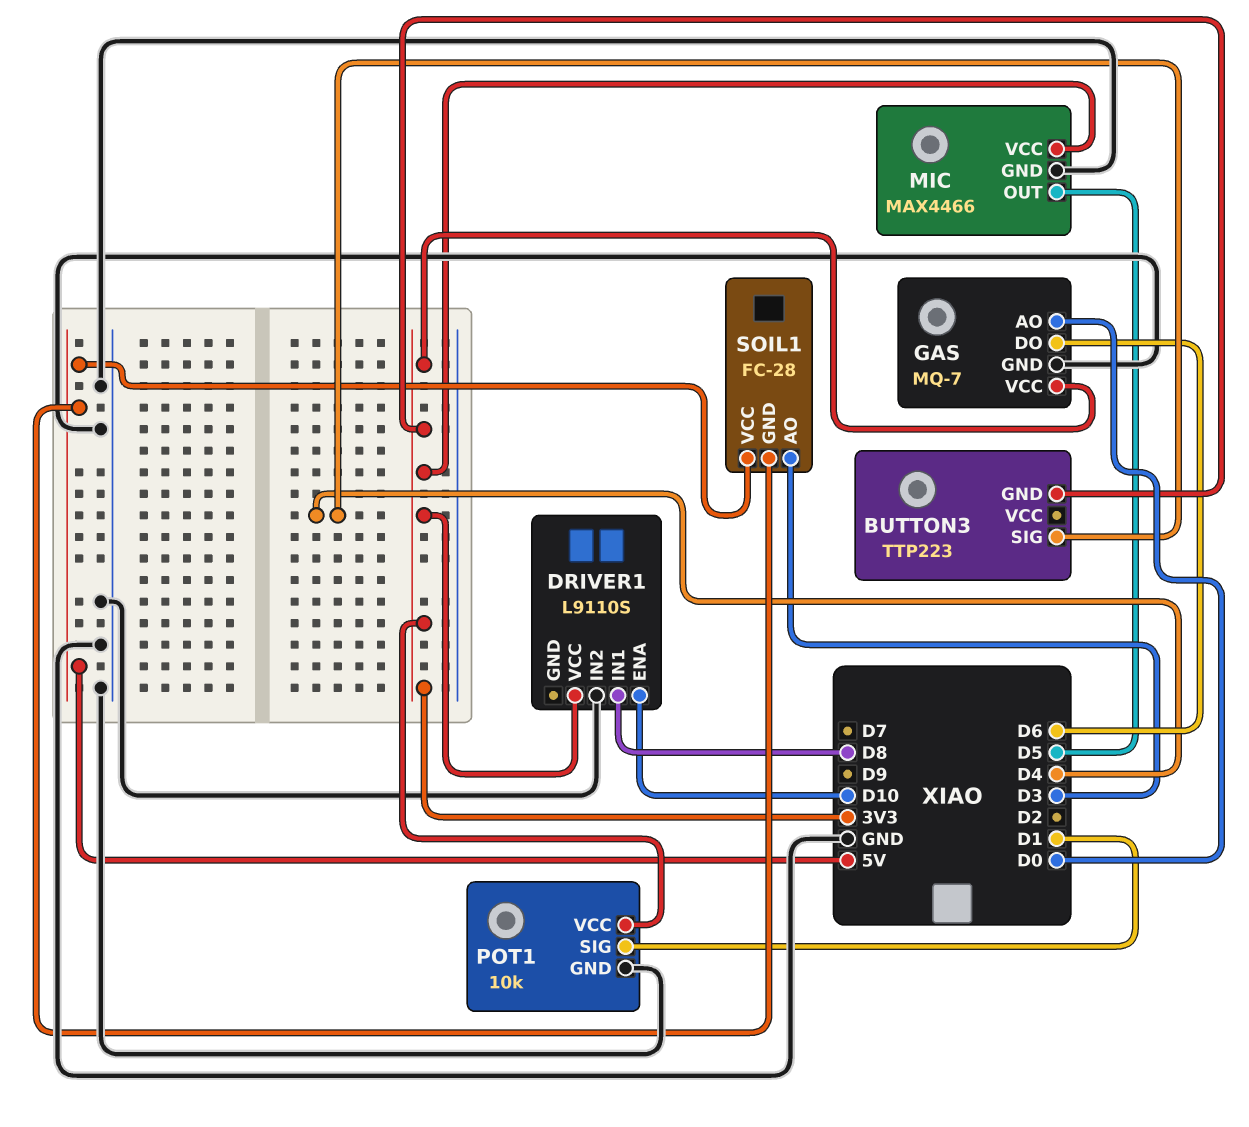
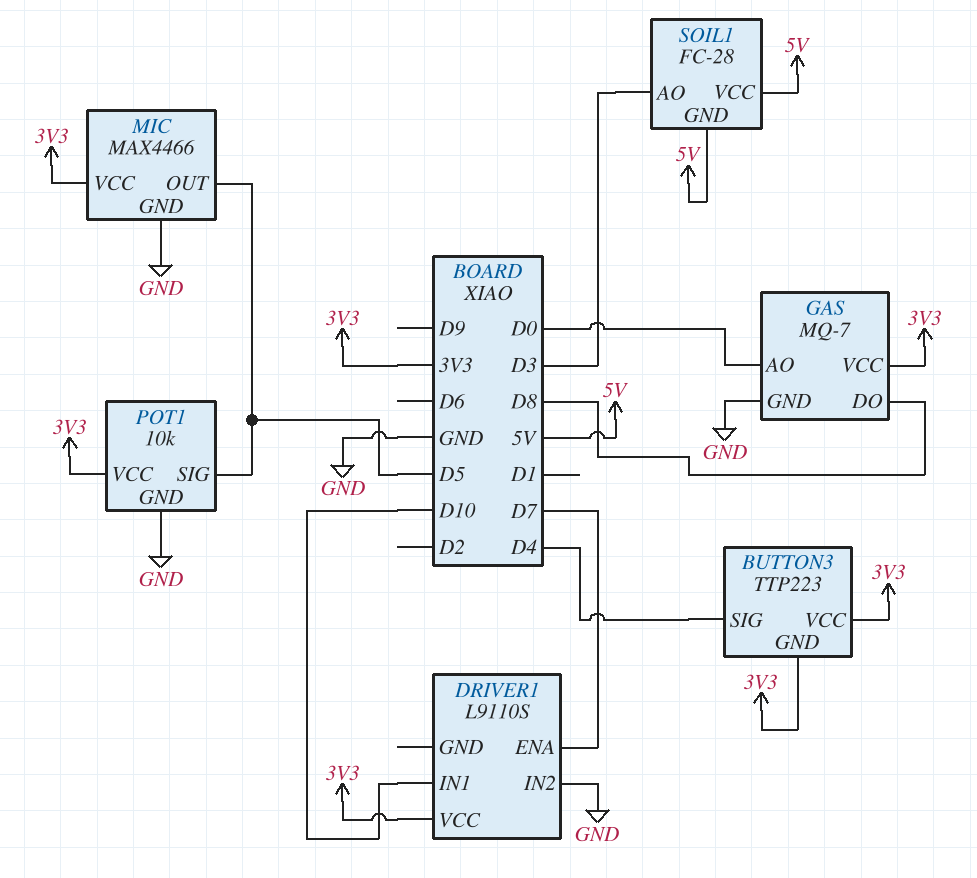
BUTTON3 pin VCC: none -> 3V3
DRIVER1 pin ENA: D10 -> D7
DRIVER1 pin IN1: D8 -> D10
GAS pin DO: D6 -> D8
POT1 pin SIG: D1 -> D5

